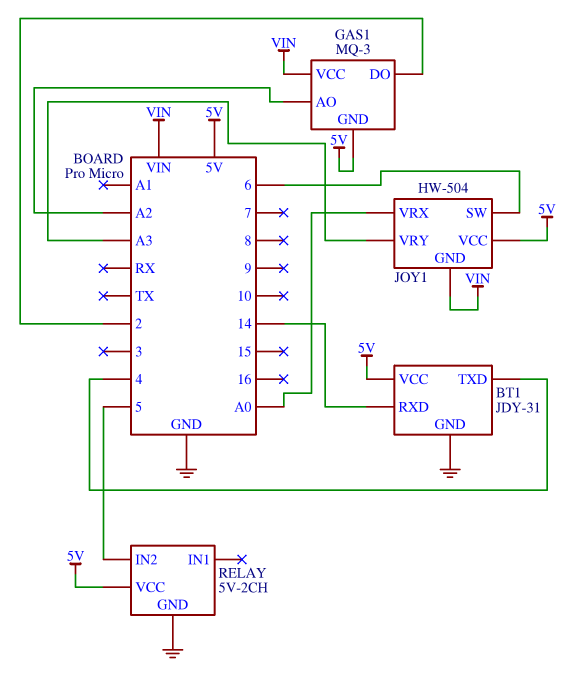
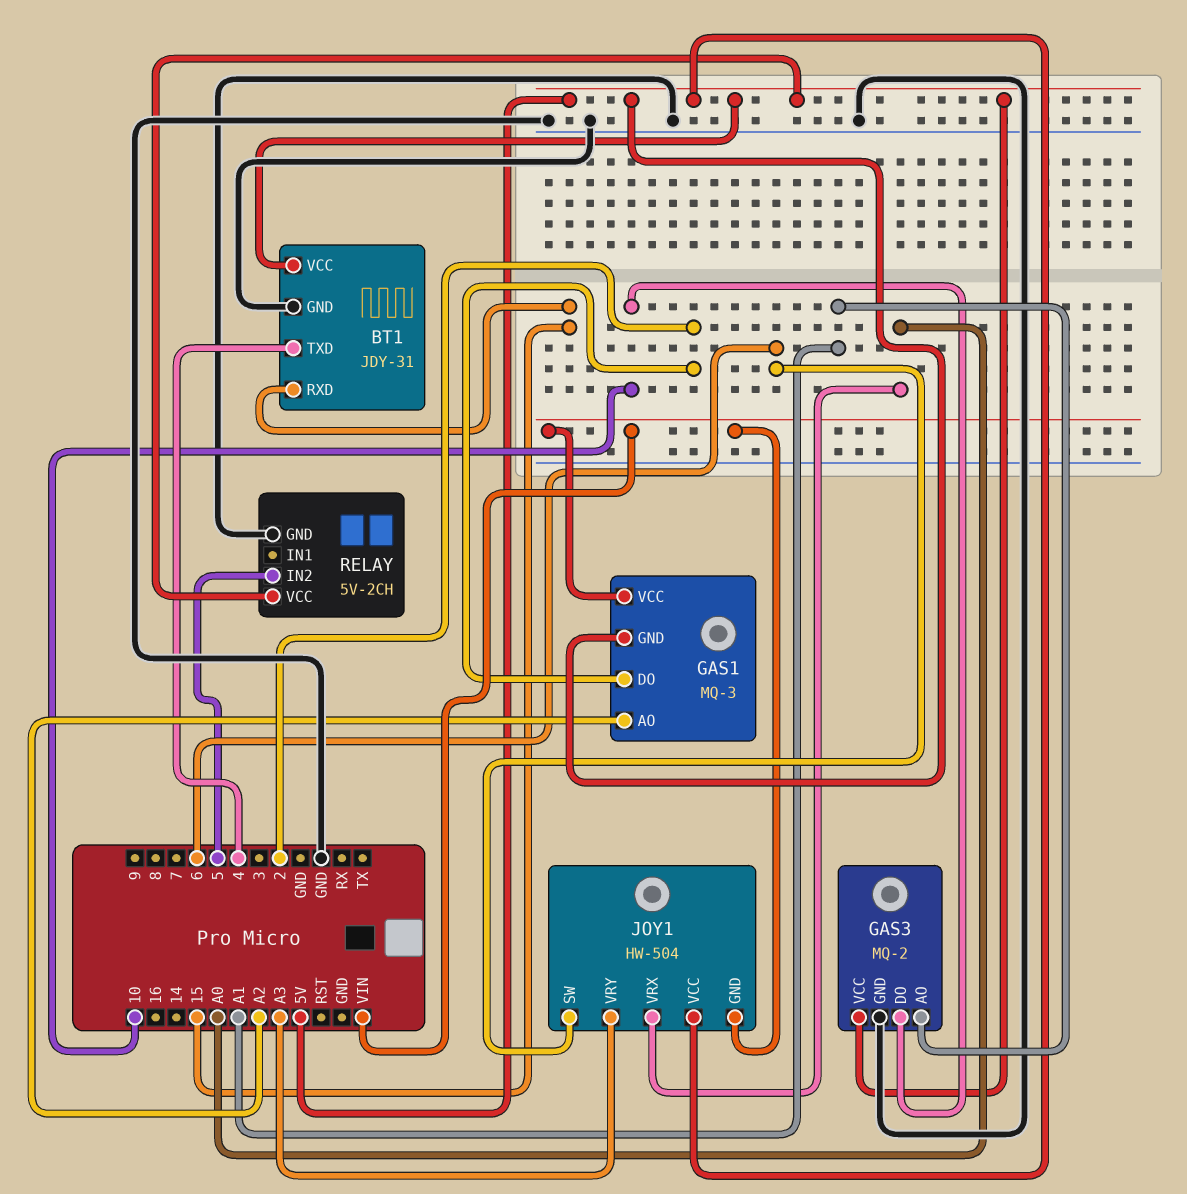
BT1 pin RXD: 14 -> 15
GAS3: none -> MQ-2
GAS3 pin AO: none -> A1
GAS3 pin DO: none -> 10
GAS3 pin GND: none -> GND
GAS3 pin VCC: none -> 5V

